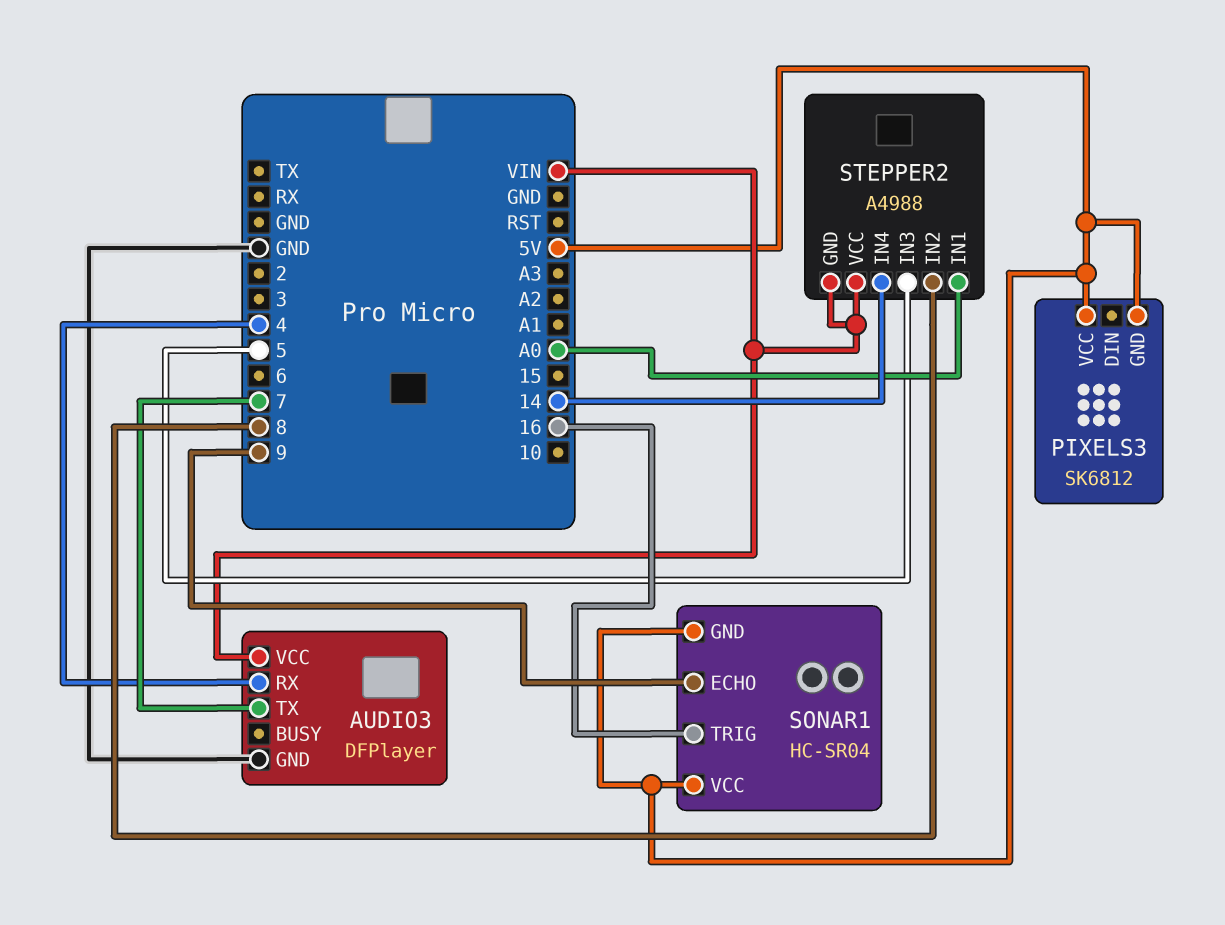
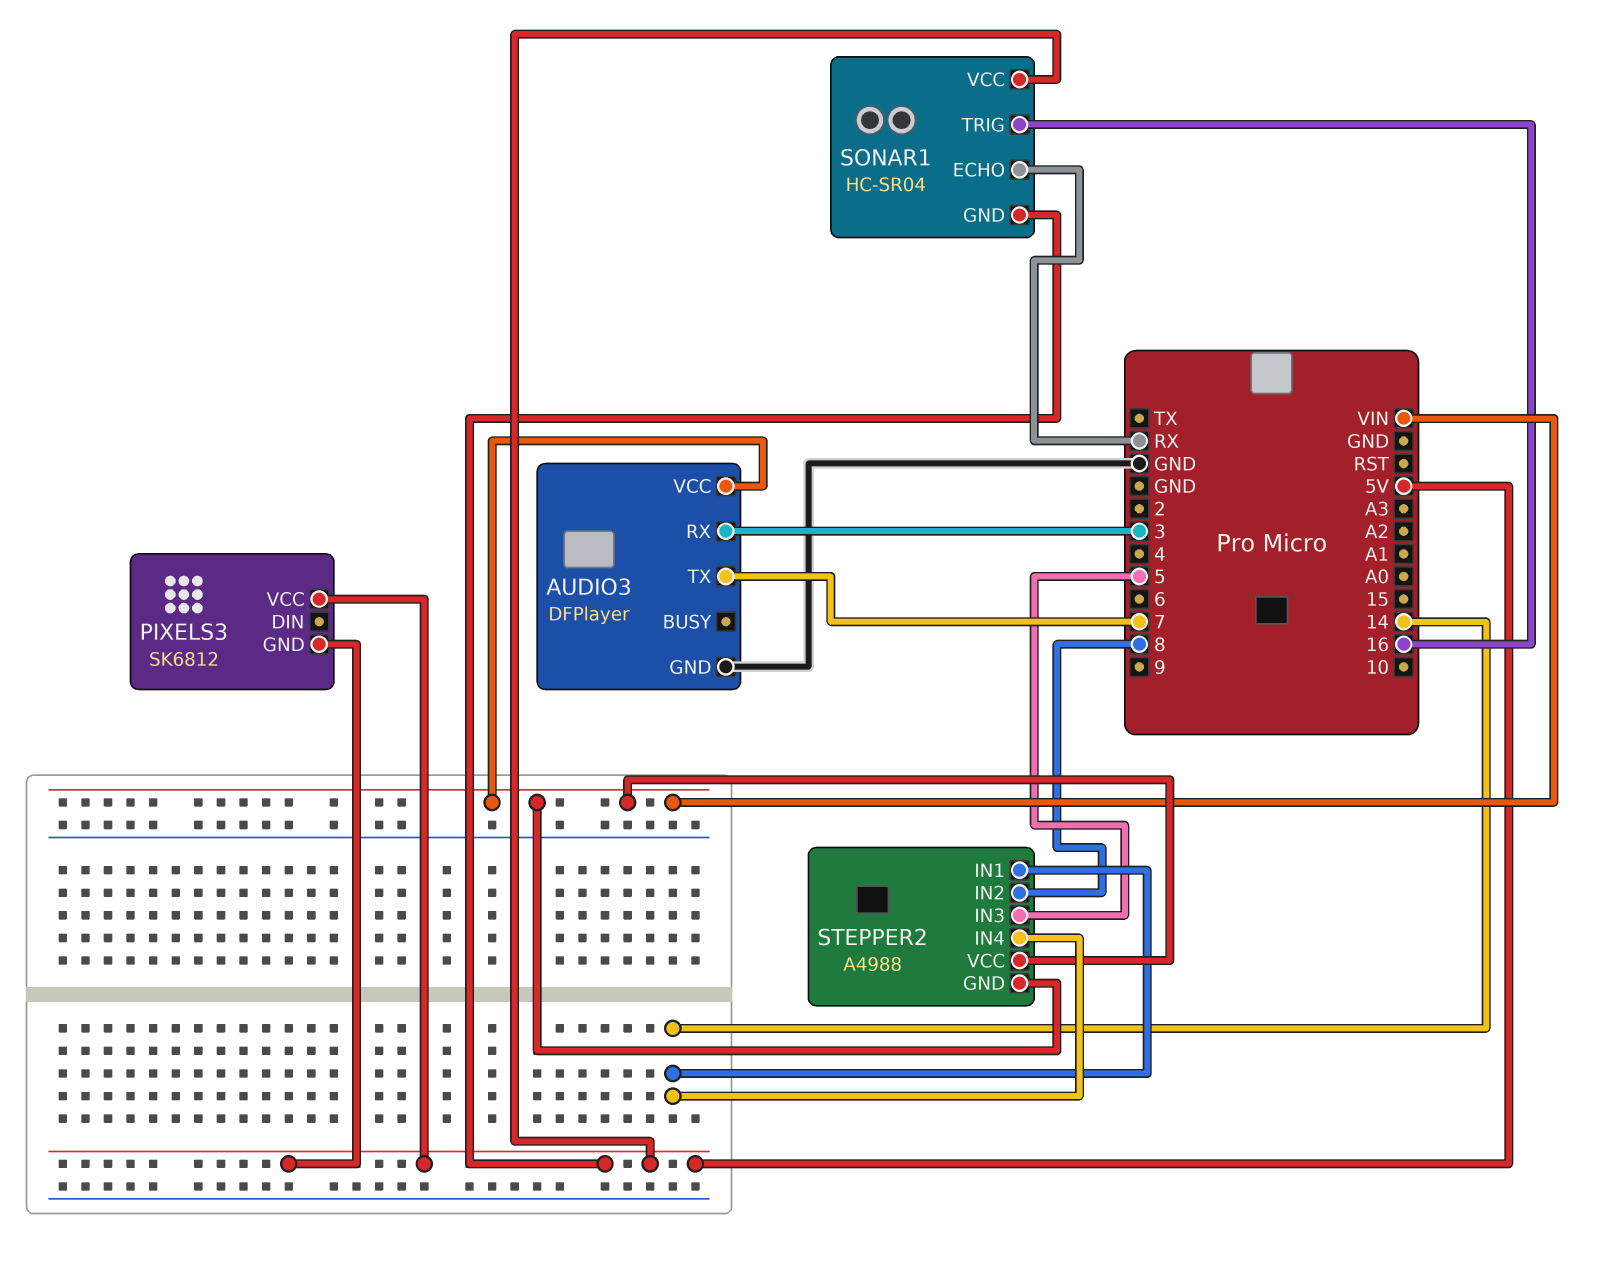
AUDIO3 pin RX: 4 -> 3
SONAR1 pin ECHO: 9 -> RX
STEPPER2 pin IN1: A0 -> 14

